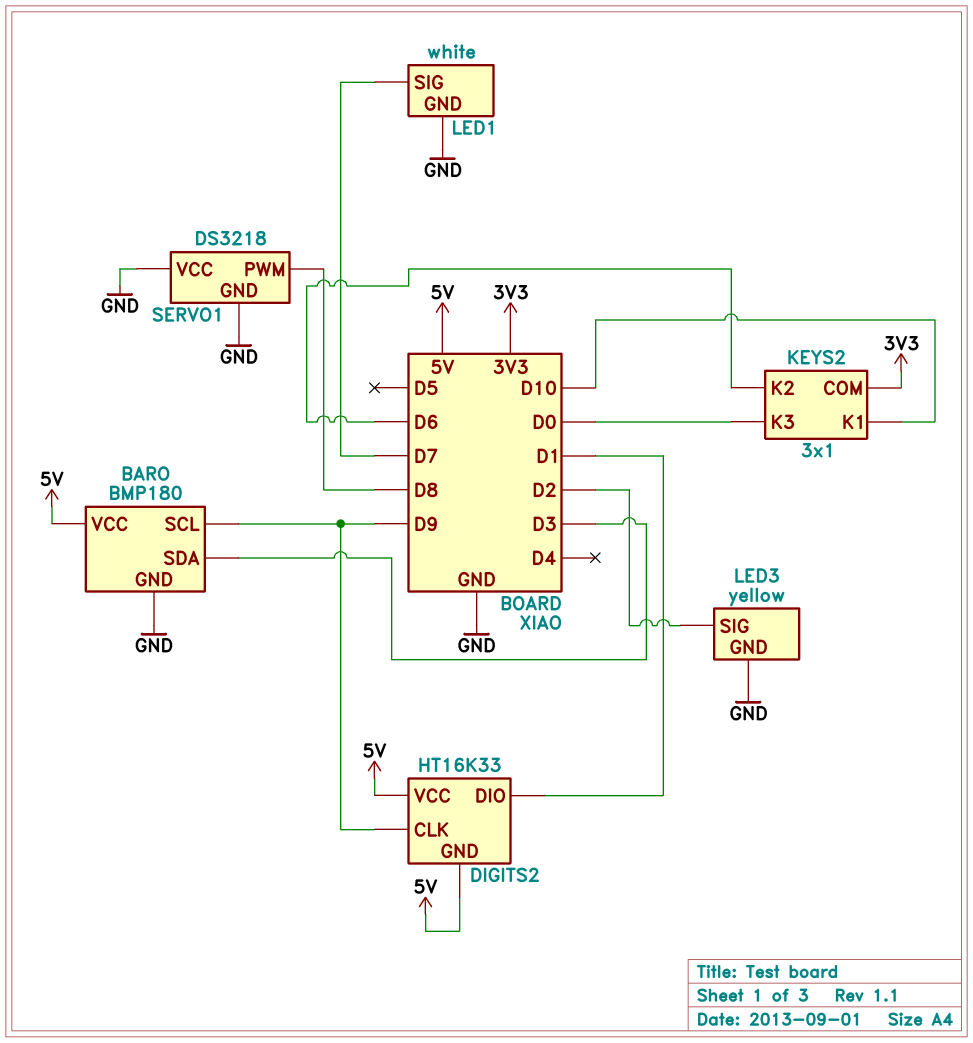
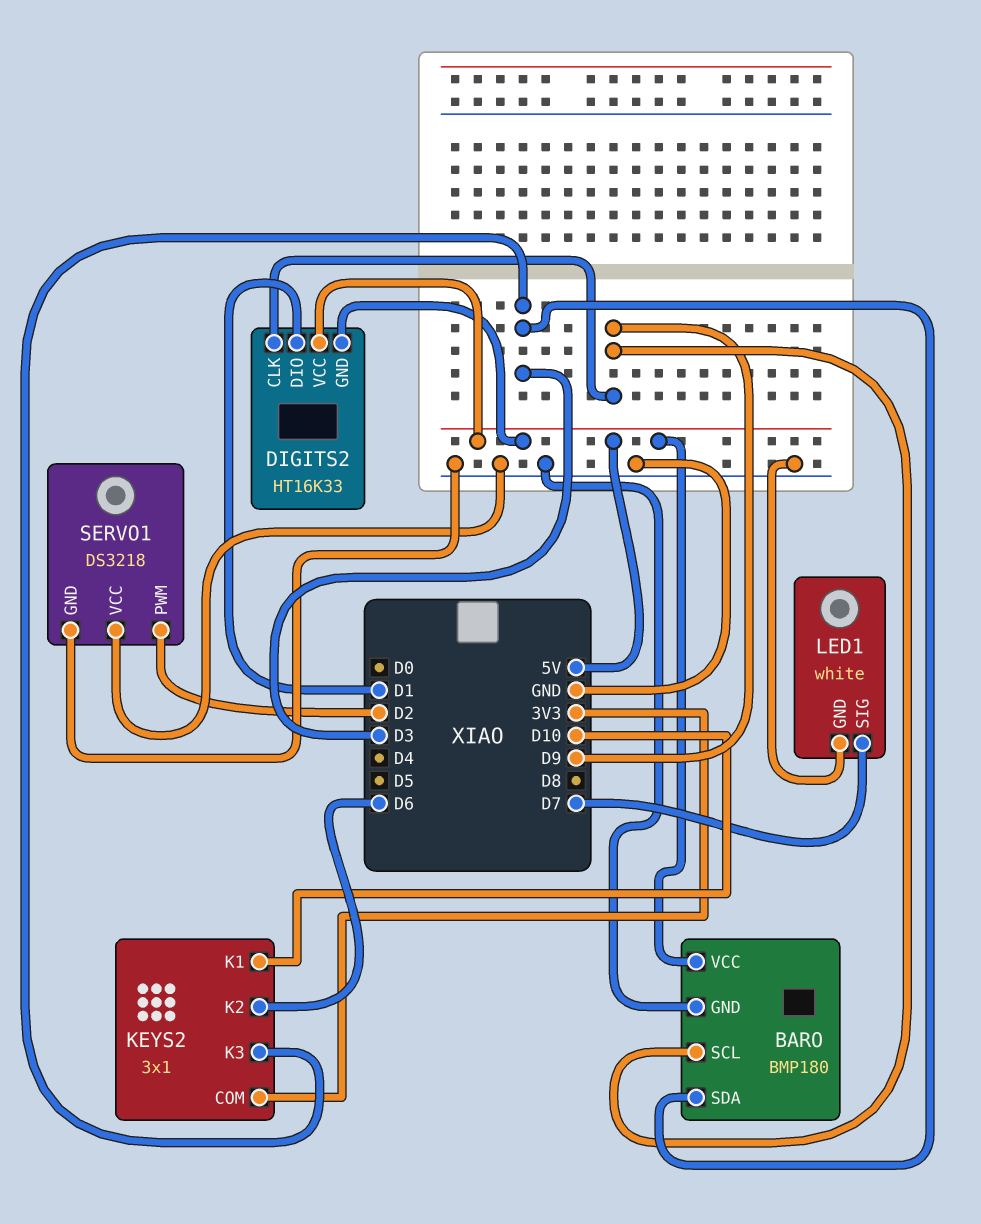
KEYS2 pin K3: D0 -> D3
LED3: yellow -> none
LED3 pin GND: GND -> none
LED3 pin SIG: D2 -> none
SERVO1 pin PWM: D8 -> D2

